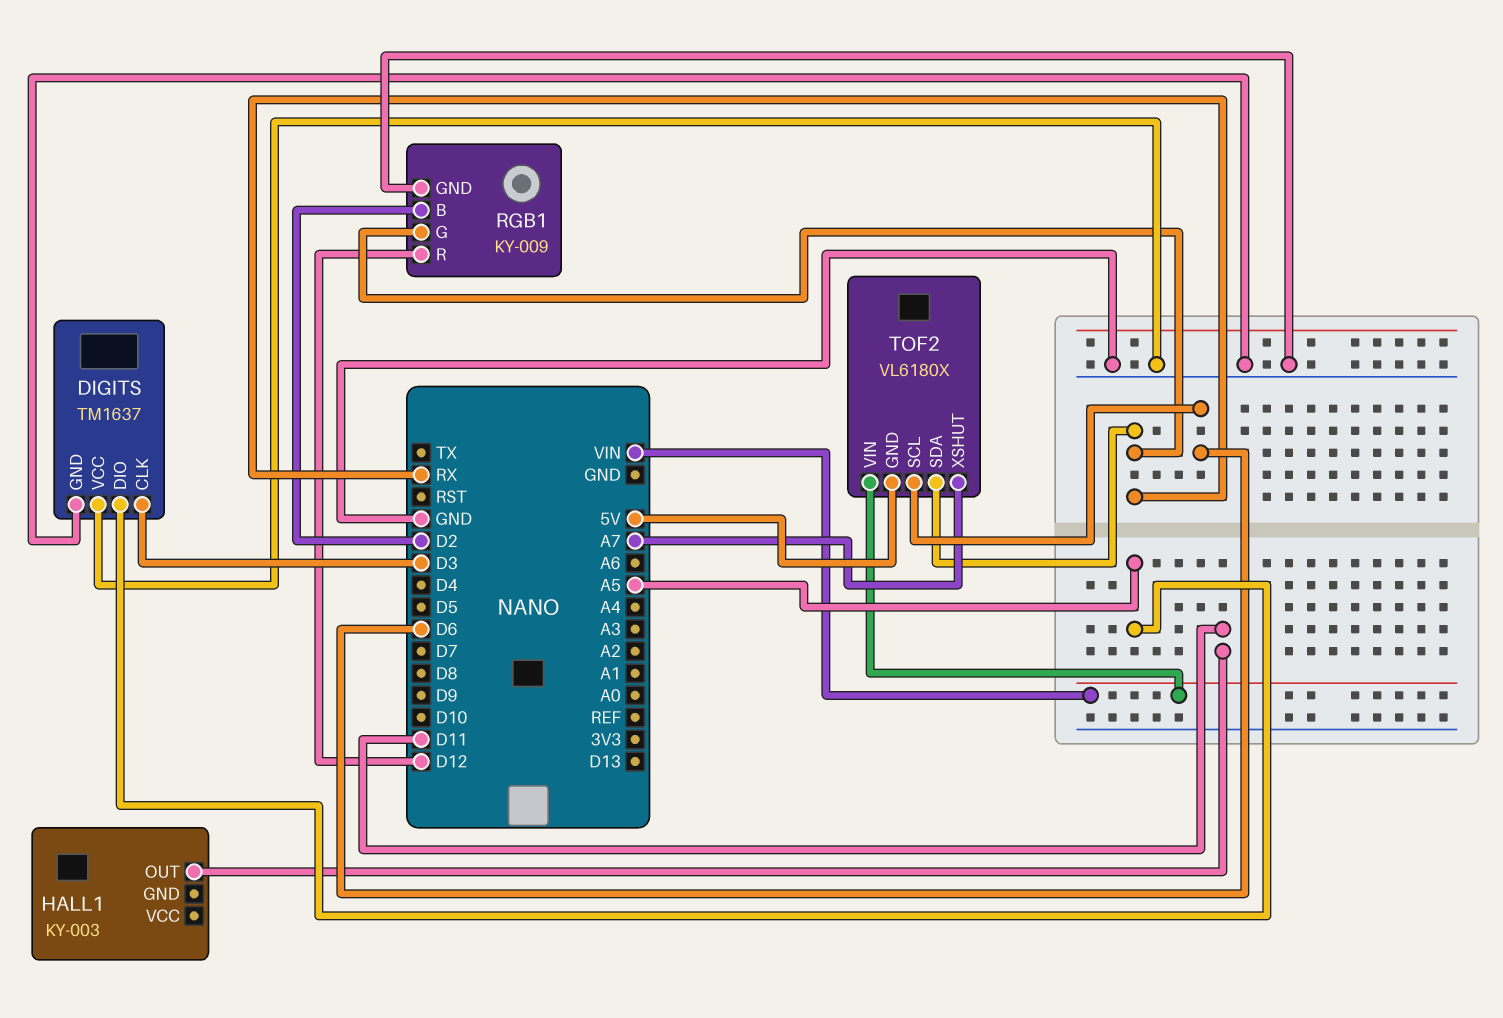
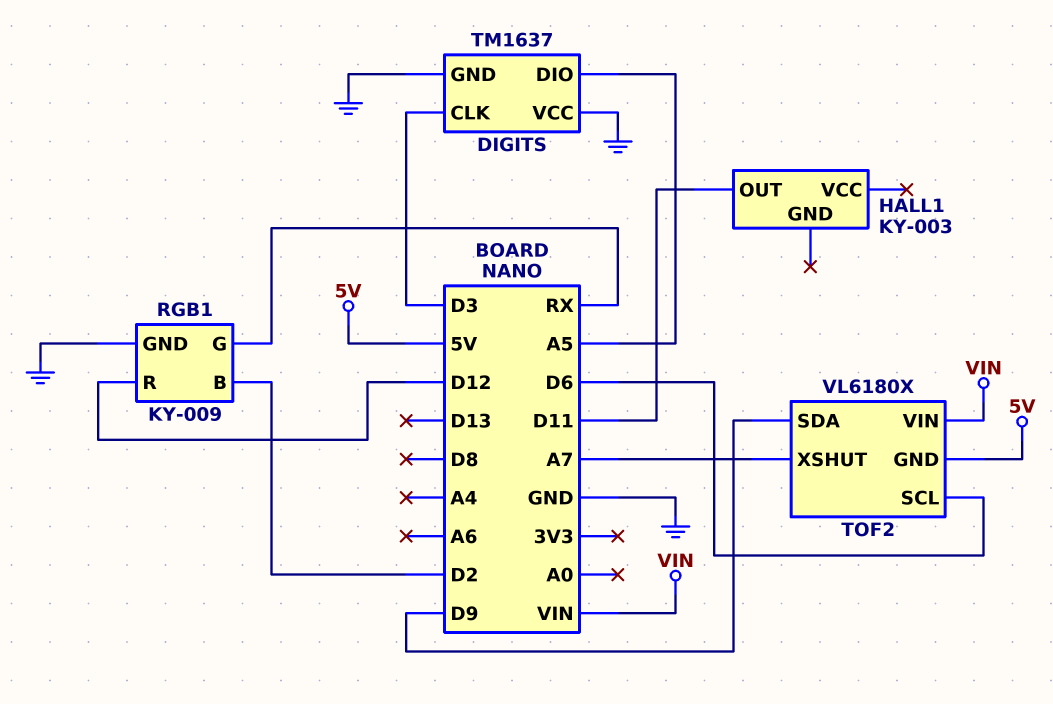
TOF2 pin SDA: RX -> D9

